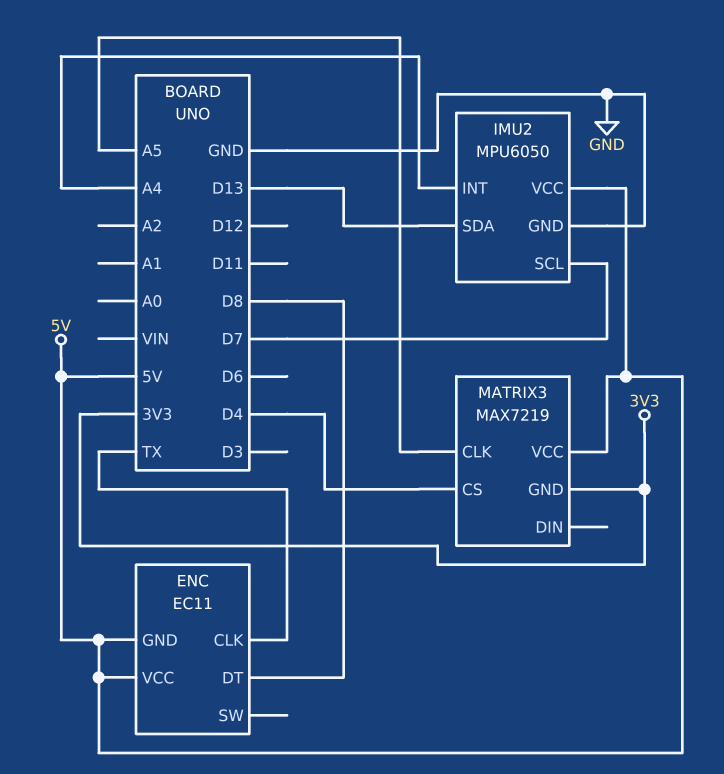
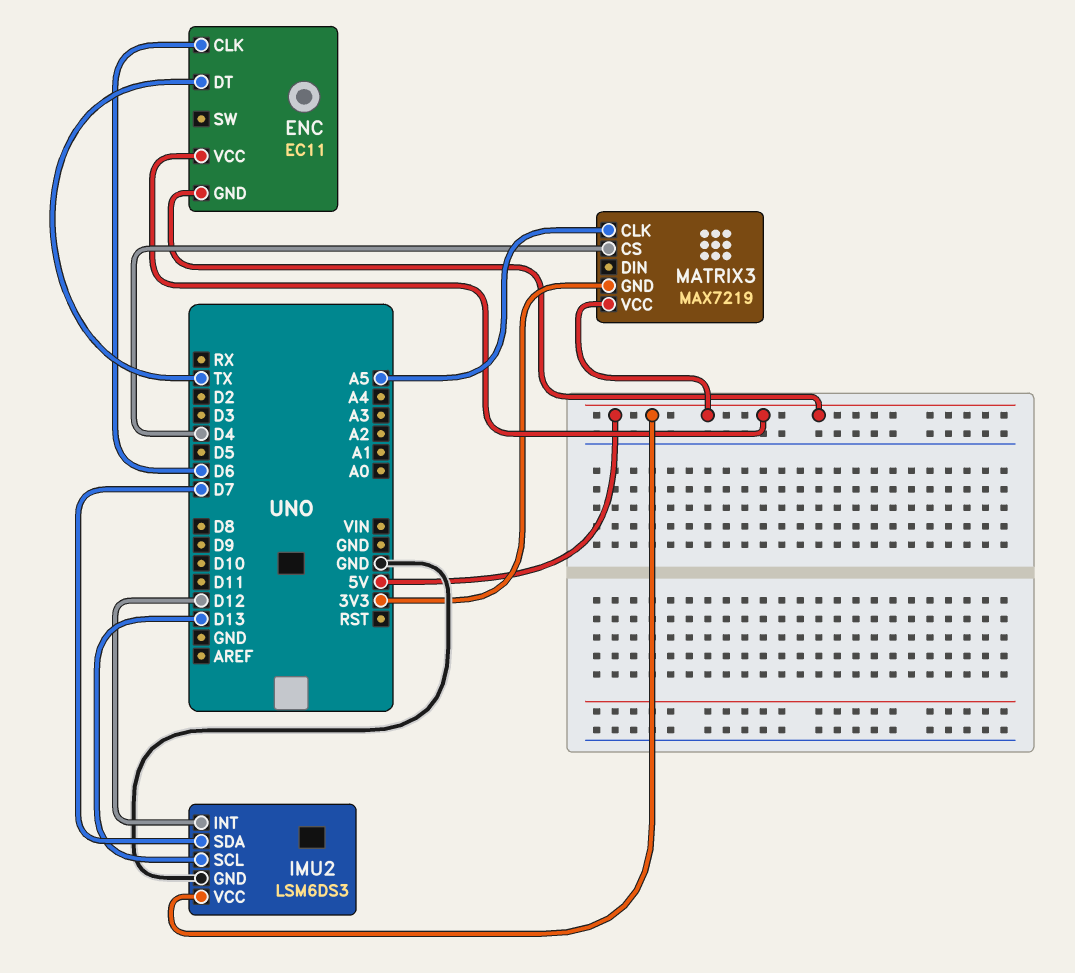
ENC pin CLK: TX -> D6
ENC pin DT: D8 -> TX
IMU2: MPU6050 -> LSM6DS3
IMU2 pin INT: A4 -> D12
IMU2 pin SCL: D7 -> D13
IMU2 pin SDA: D13 -> D7

